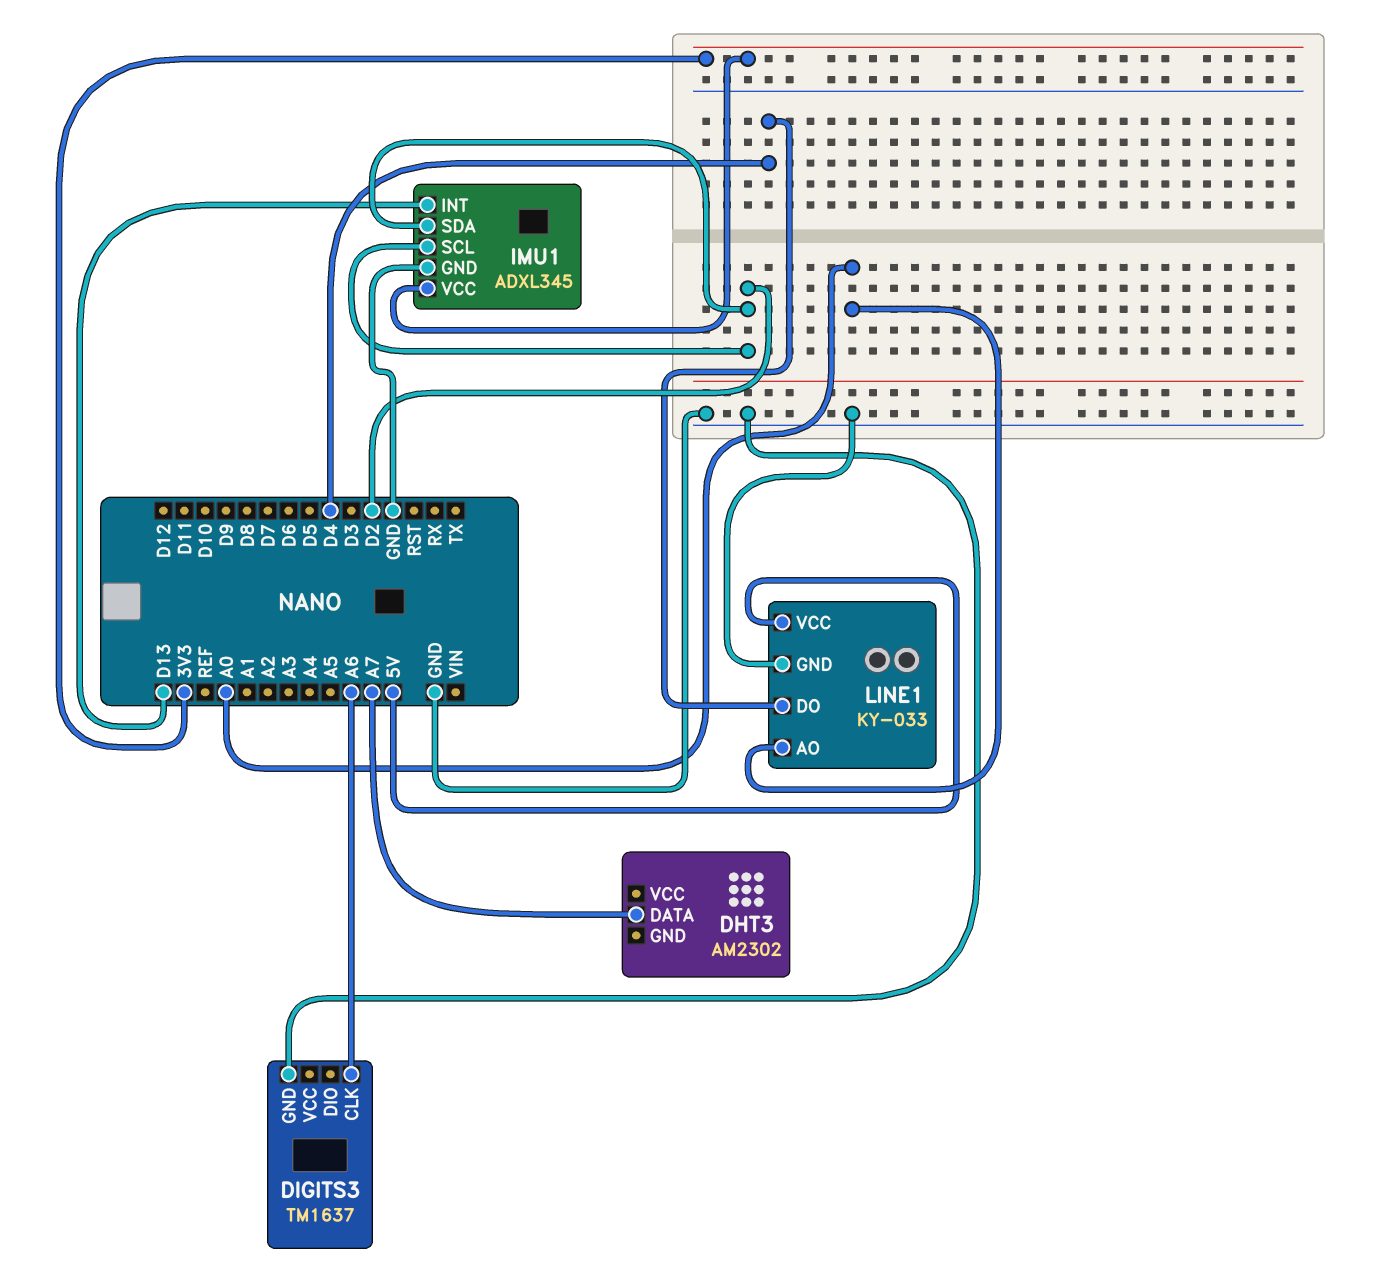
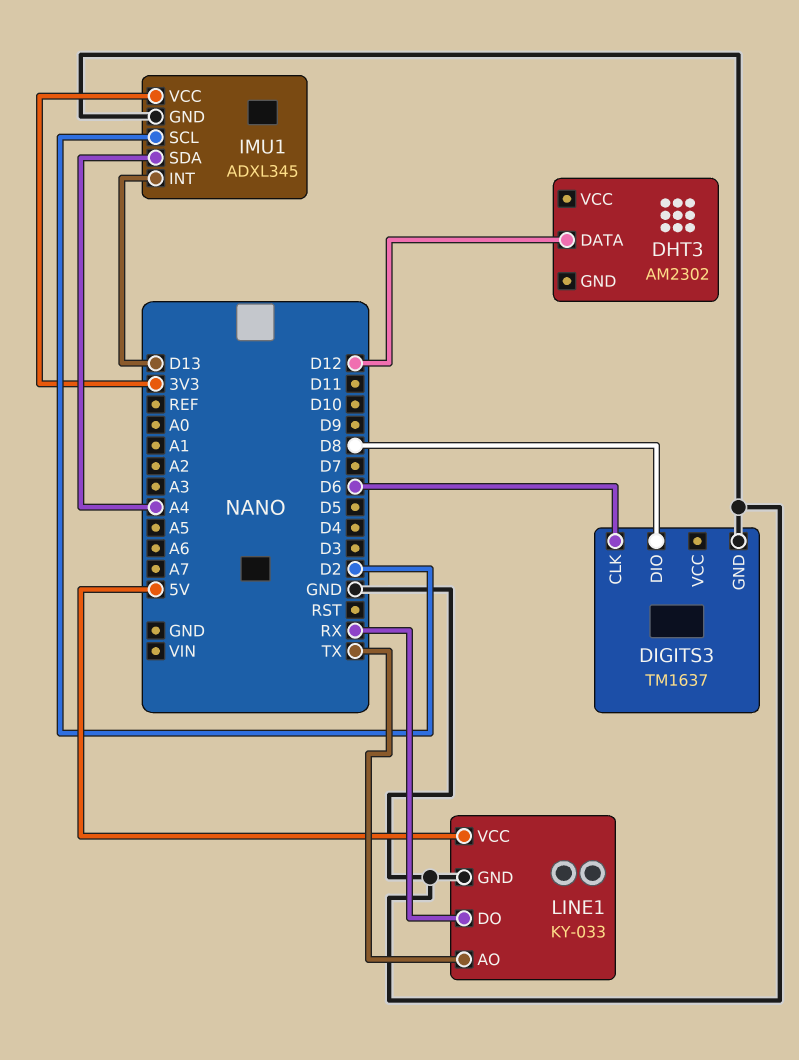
DHT3 pin DATA: A7 -> D12
DIGITS3 pin CLK: A6 -> D6
DIGITS3 pin DIO: none -> D8
IMU1 pin SDA: D2 -> A4
LINE1 pin AO: A0 -> TX
LINE1 pin DO: D4 -> RX

